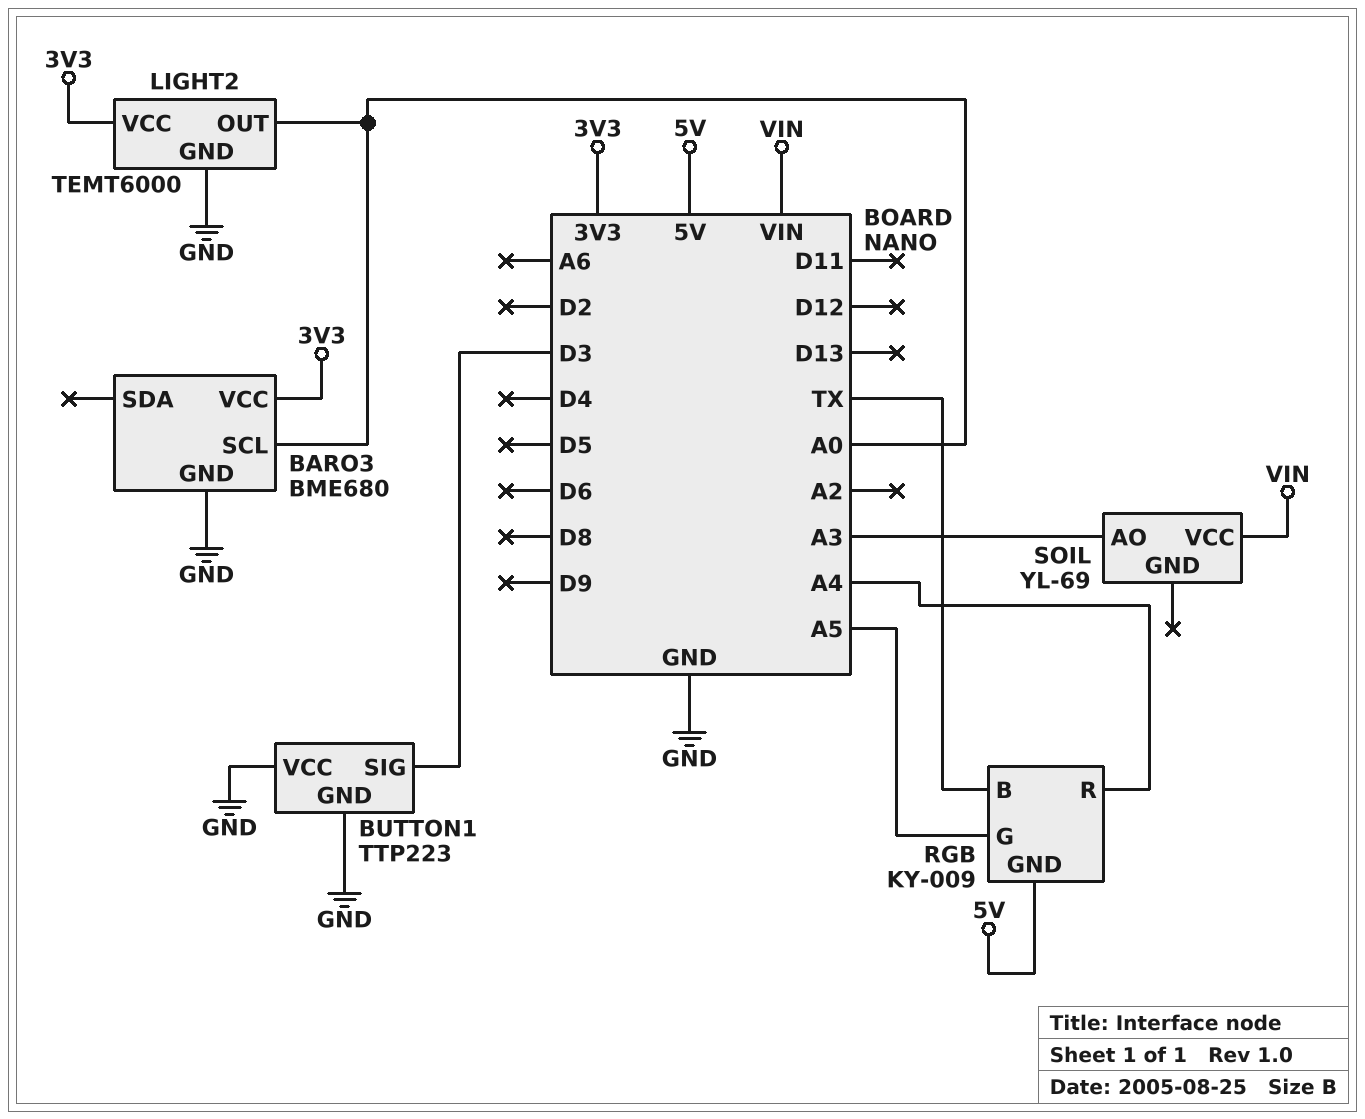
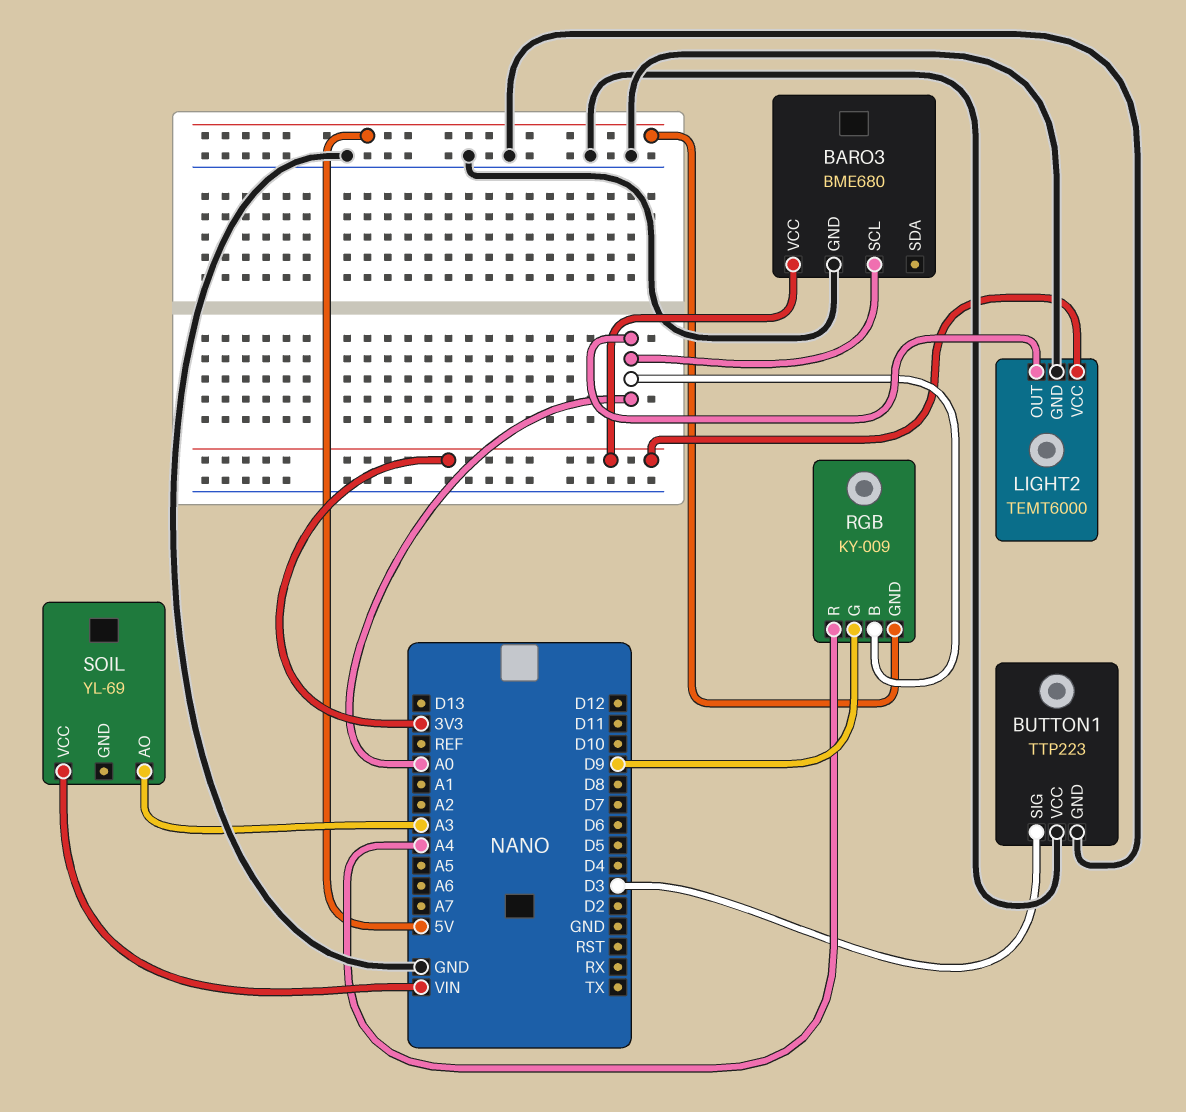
RGB pin B: TX -> A0
RGB pin G: A5 -> D9

